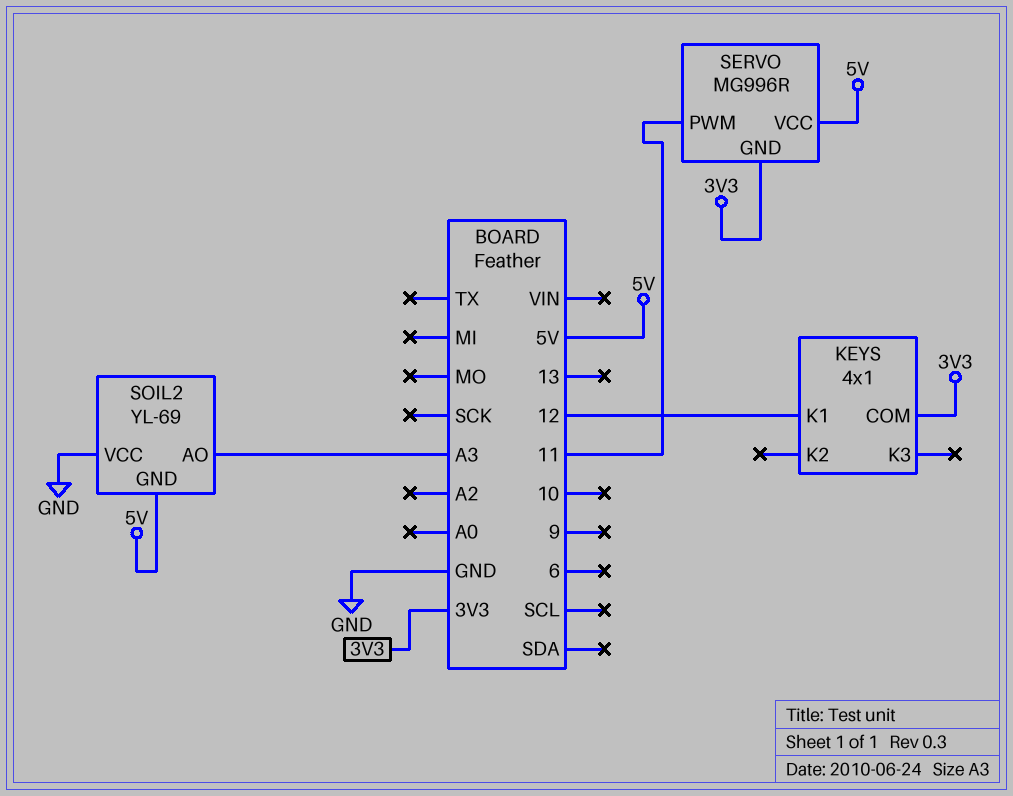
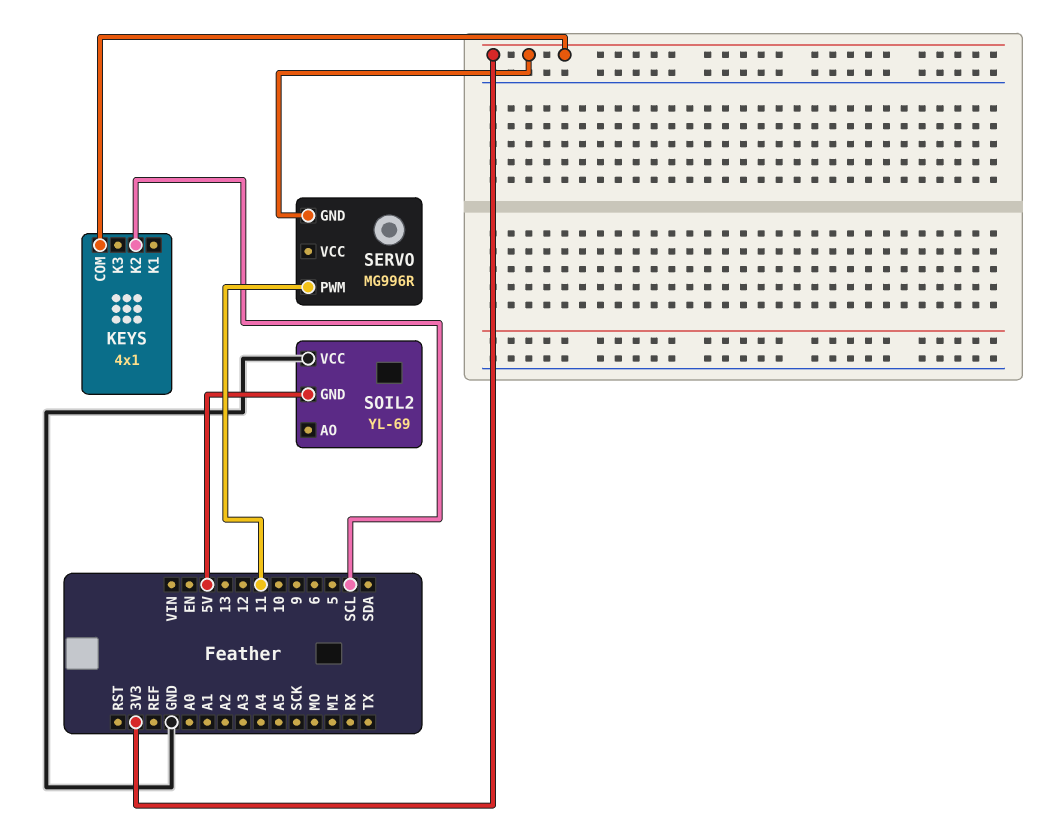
KEYS pin K1: 12 -> none
KEYS pin K2: none -> SCL
SERVO pin VCC: 5V -> none
SOIL2 pin AO: A3 -> none

